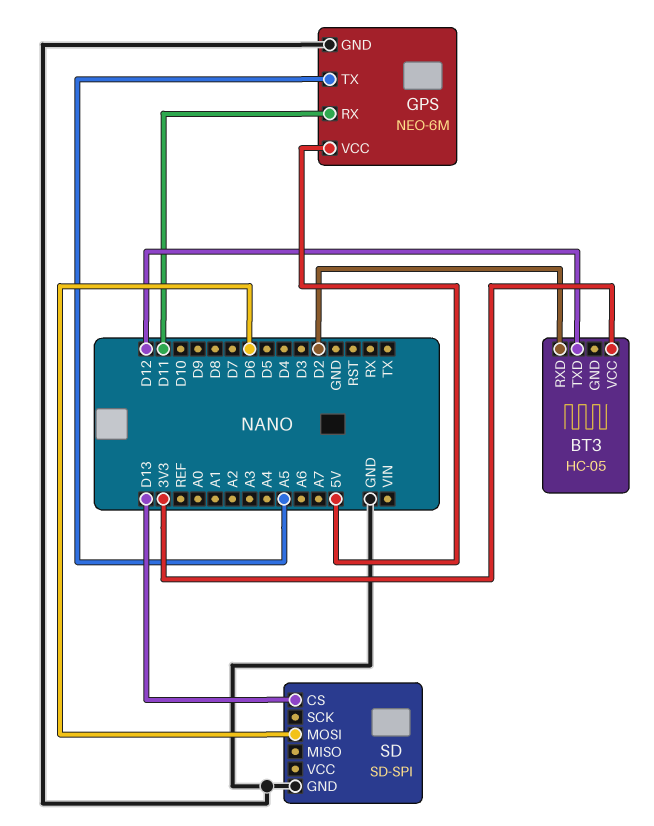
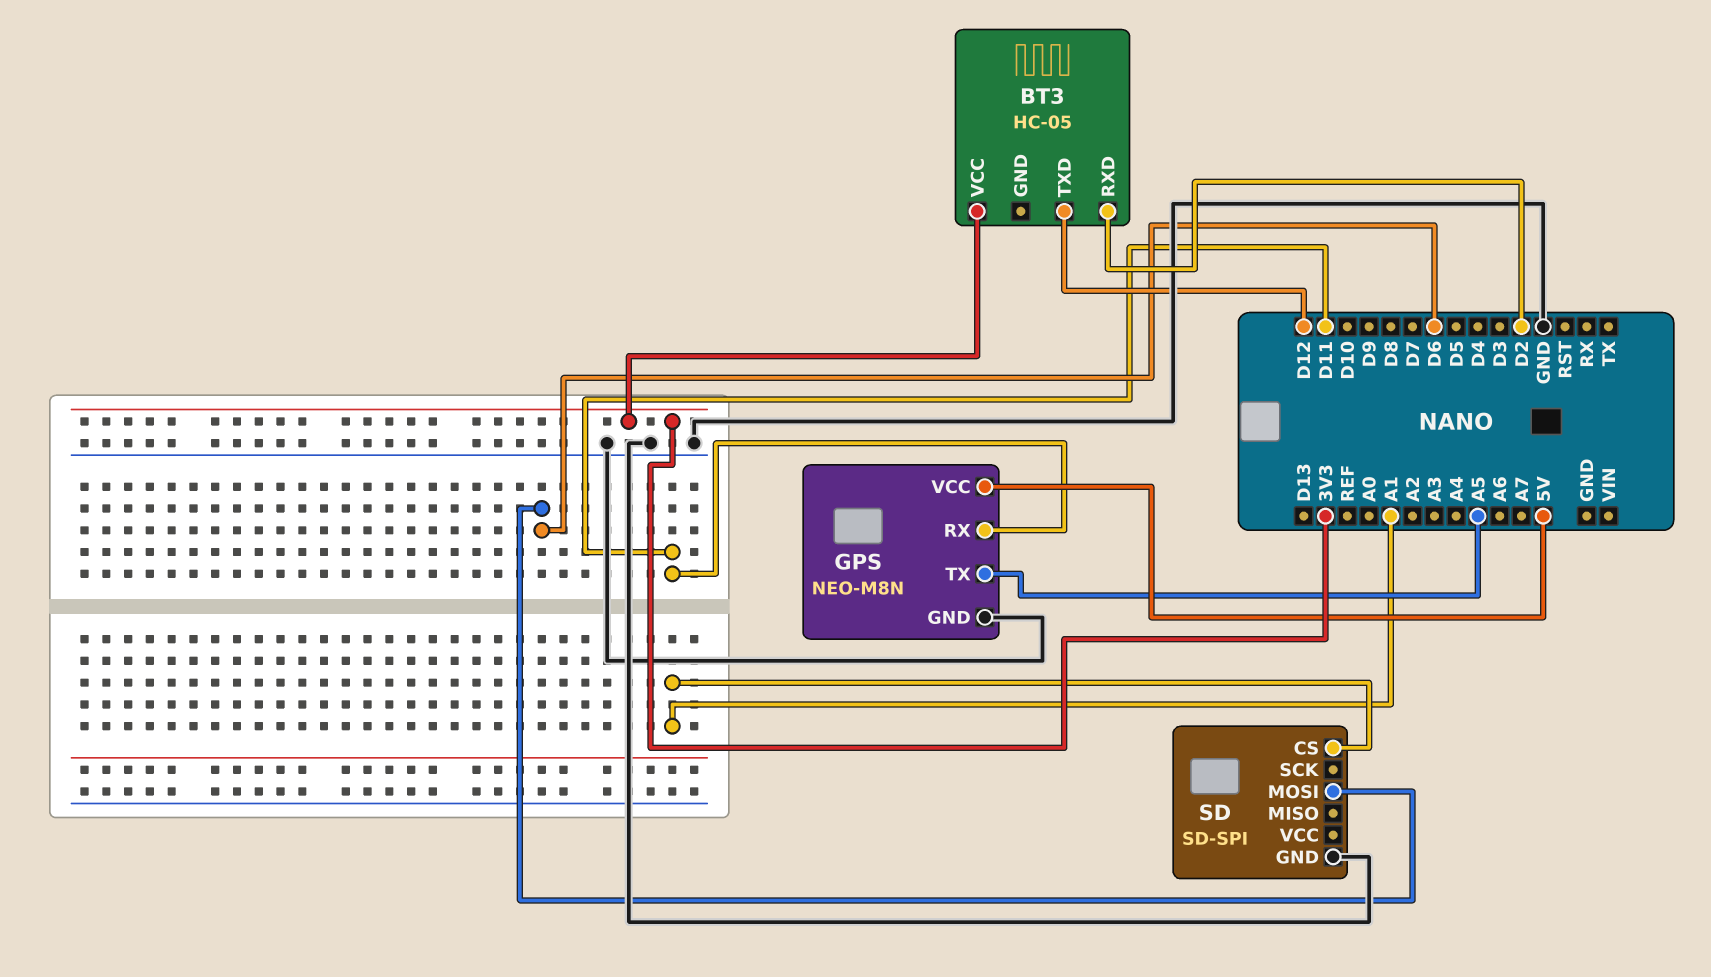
GPS: NEO-6M -> NEO-M8N
SD pin CS: D13 -> A1

